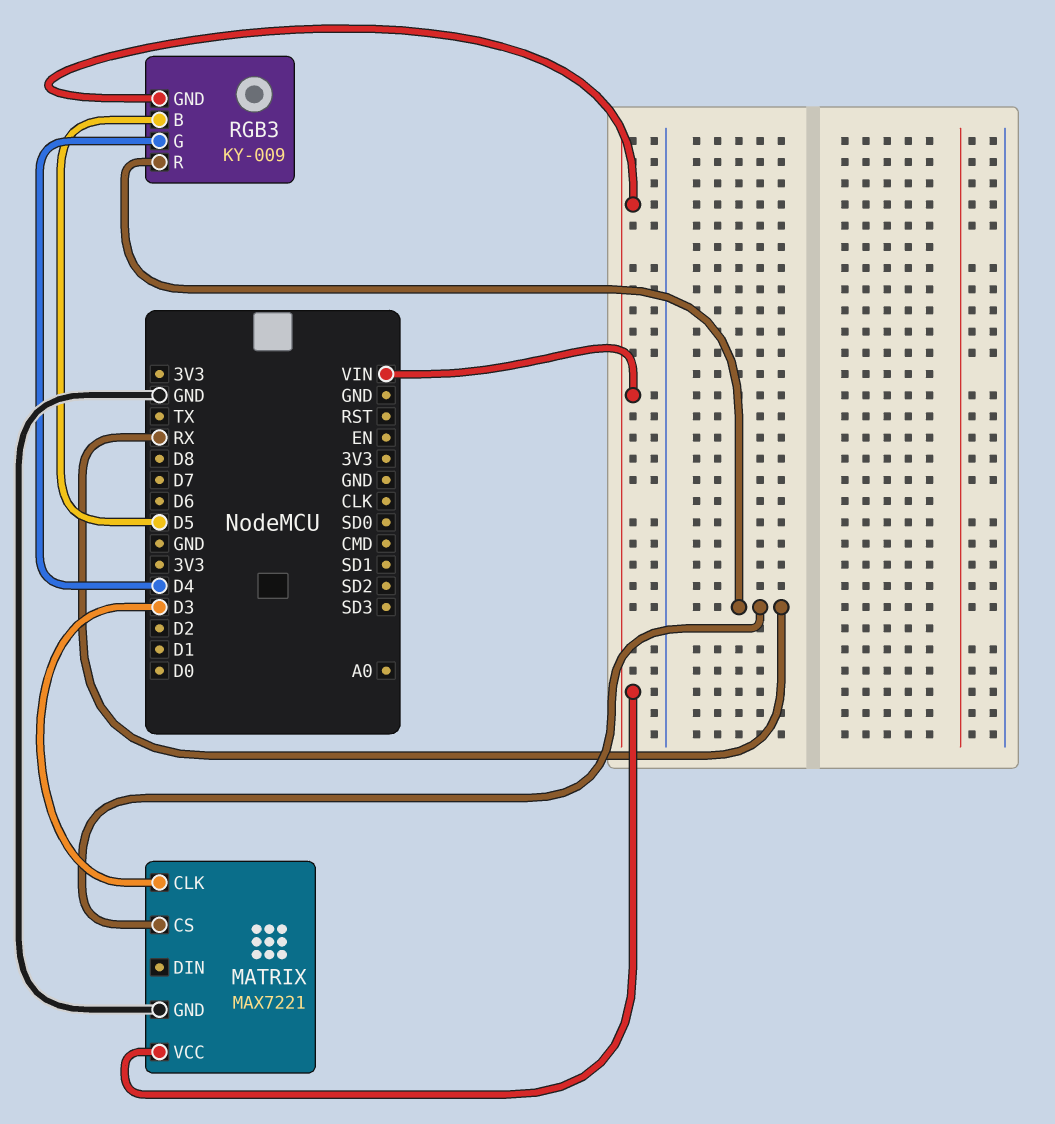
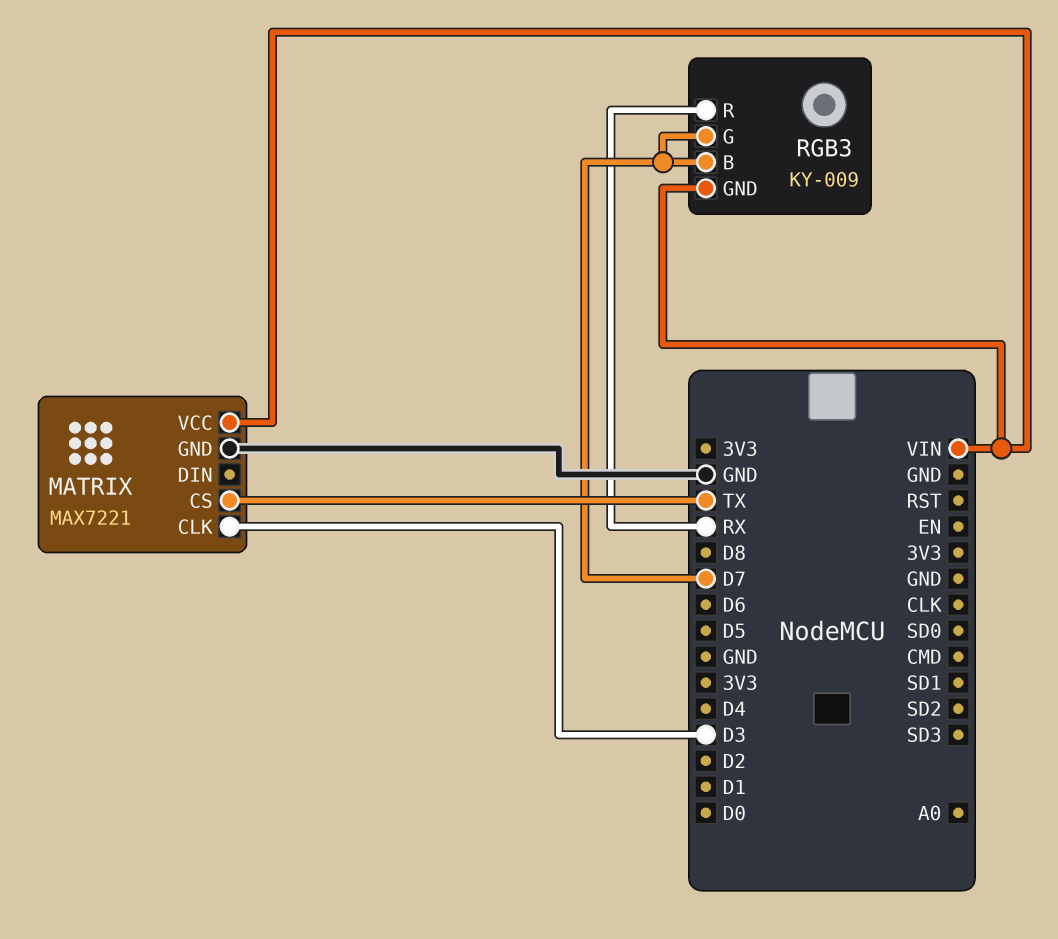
MATRIX pin CS: RX -> TX
RGB3 pin B: D5 -> D7
RGB3 pin G: D4 -> D7

